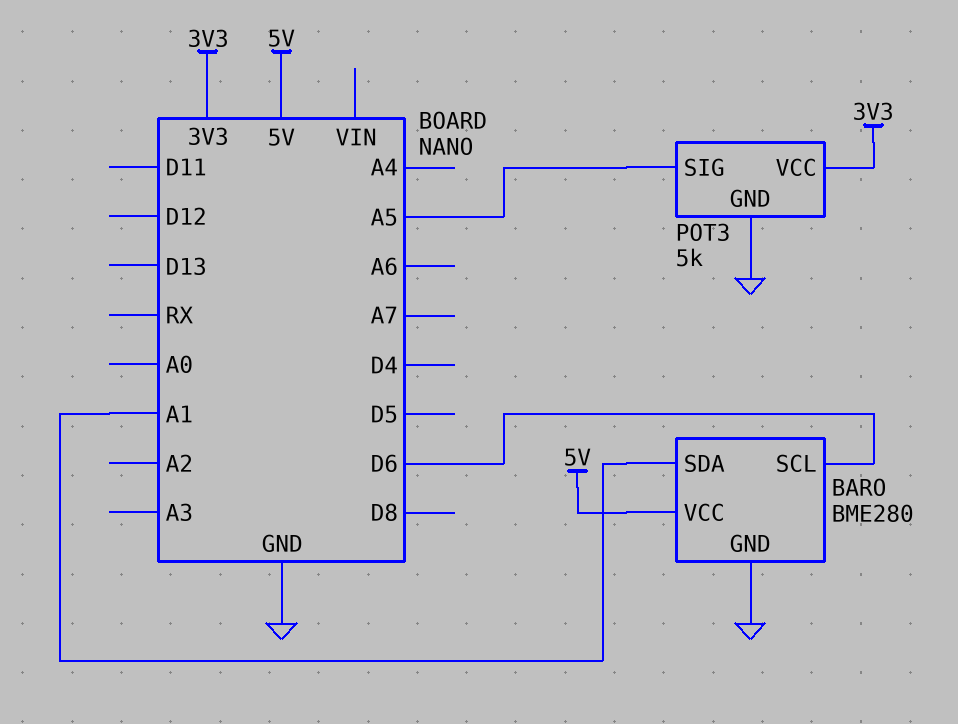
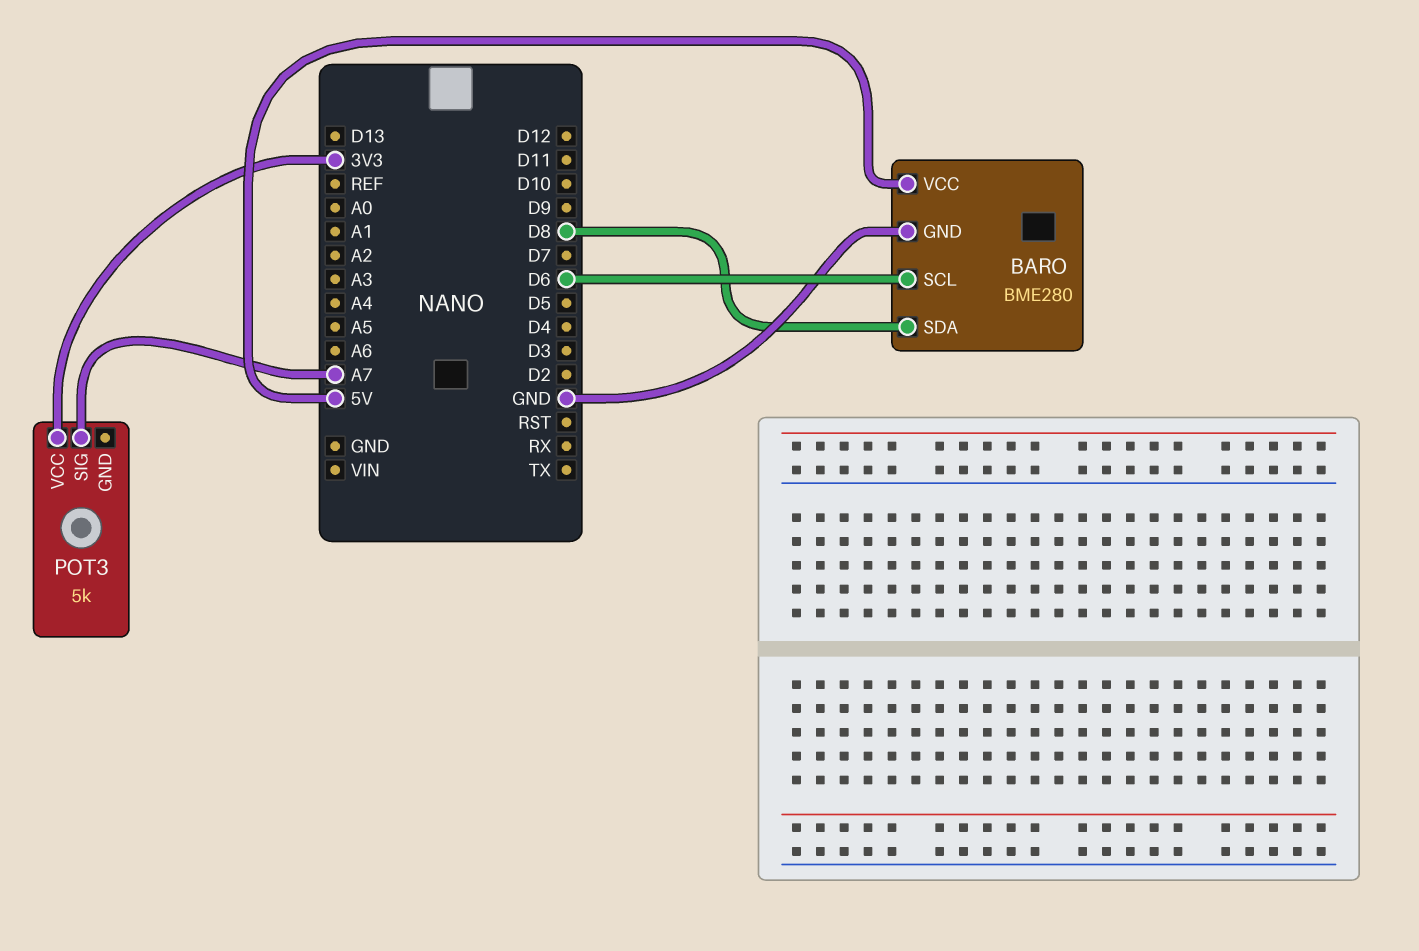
BARO pin SDA: A1 -> D8
POT3 pin GND: GND -> none
POT3 pin SIG: A5 -> A7

